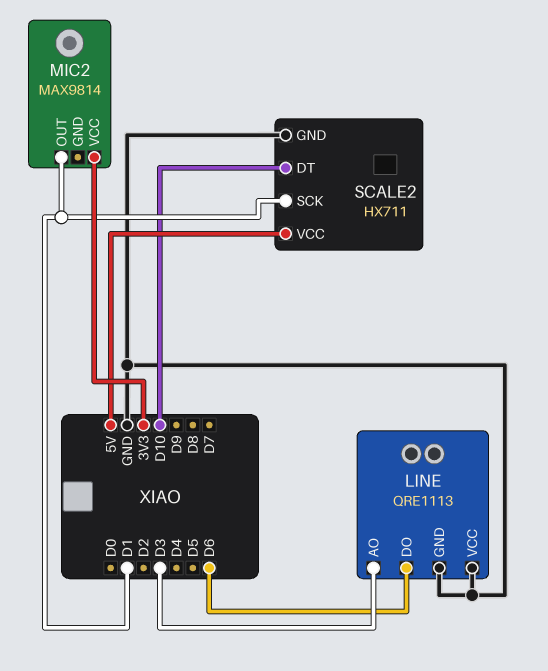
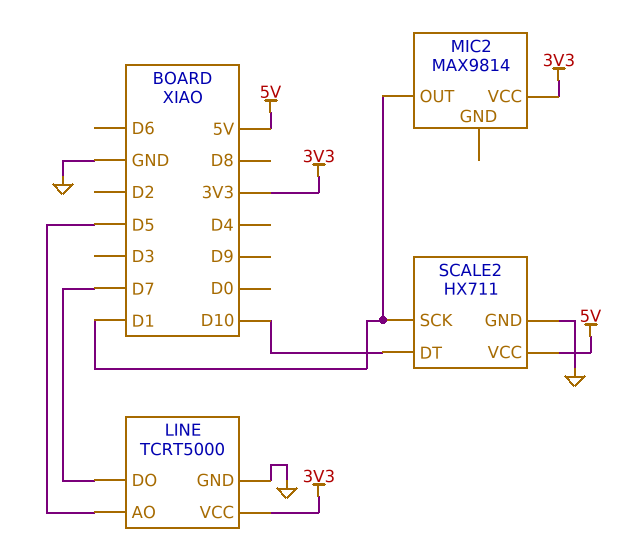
LINE: QRE1113 -> TCRT5000
LINE pin AO: D3 -> D5
LINE pin DO: D6 -> D7
LINE pin VCC: GND -> 3V3

